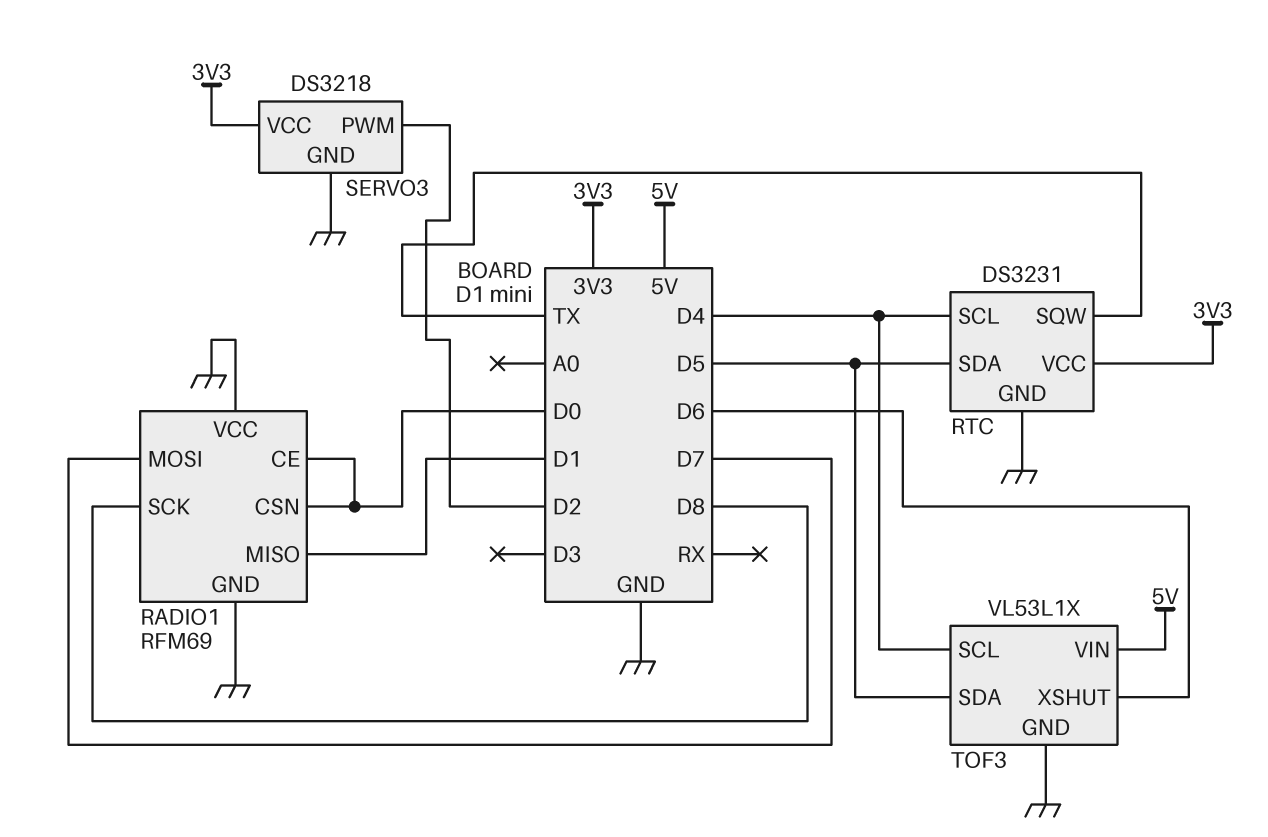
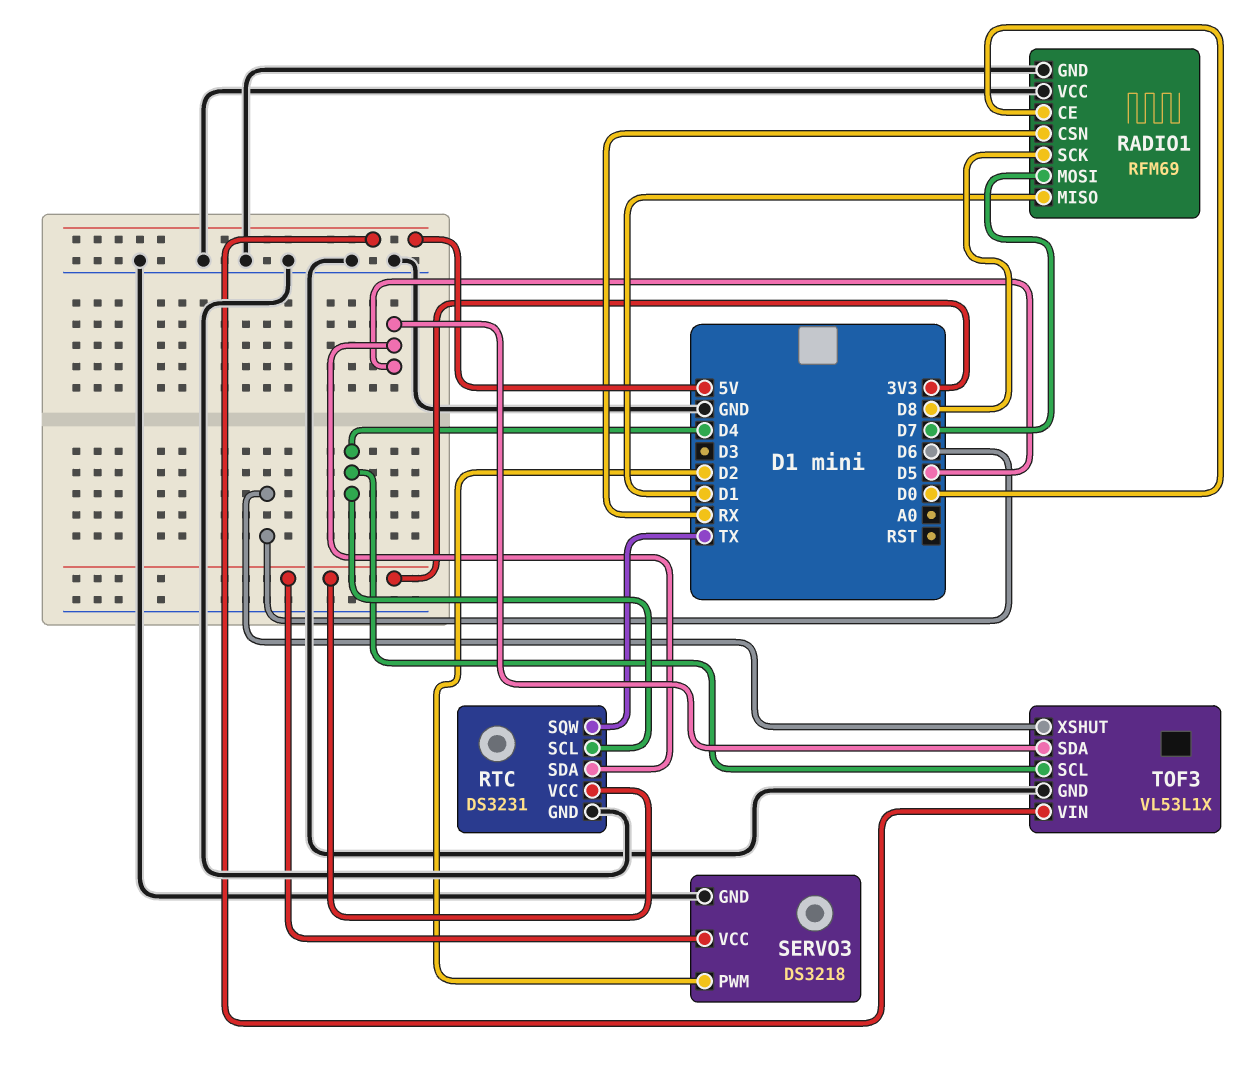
RADIO1 pin CSN: D0 -> RX

